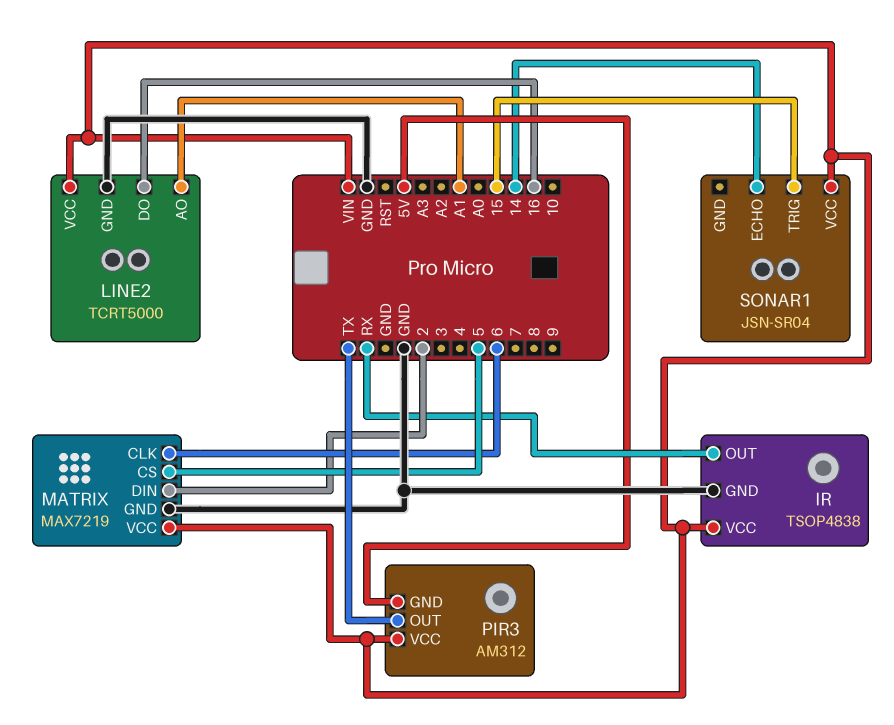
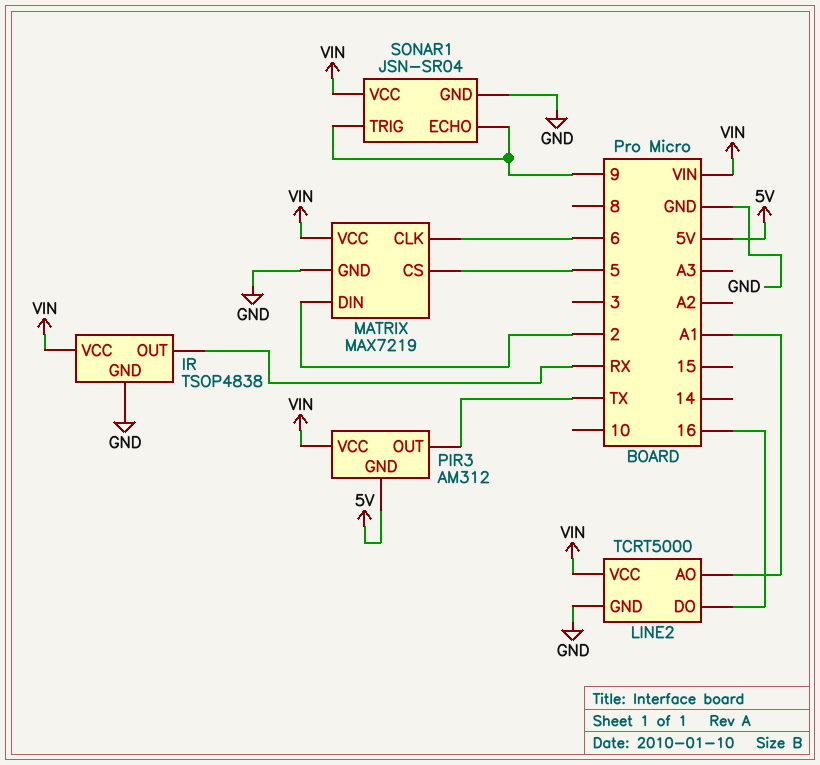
SONAR1 pin ECHO: 14 -> 9
SONAR1 pin GND: none -> GND
SONAR1 pin TRIG: 15 -> 9

